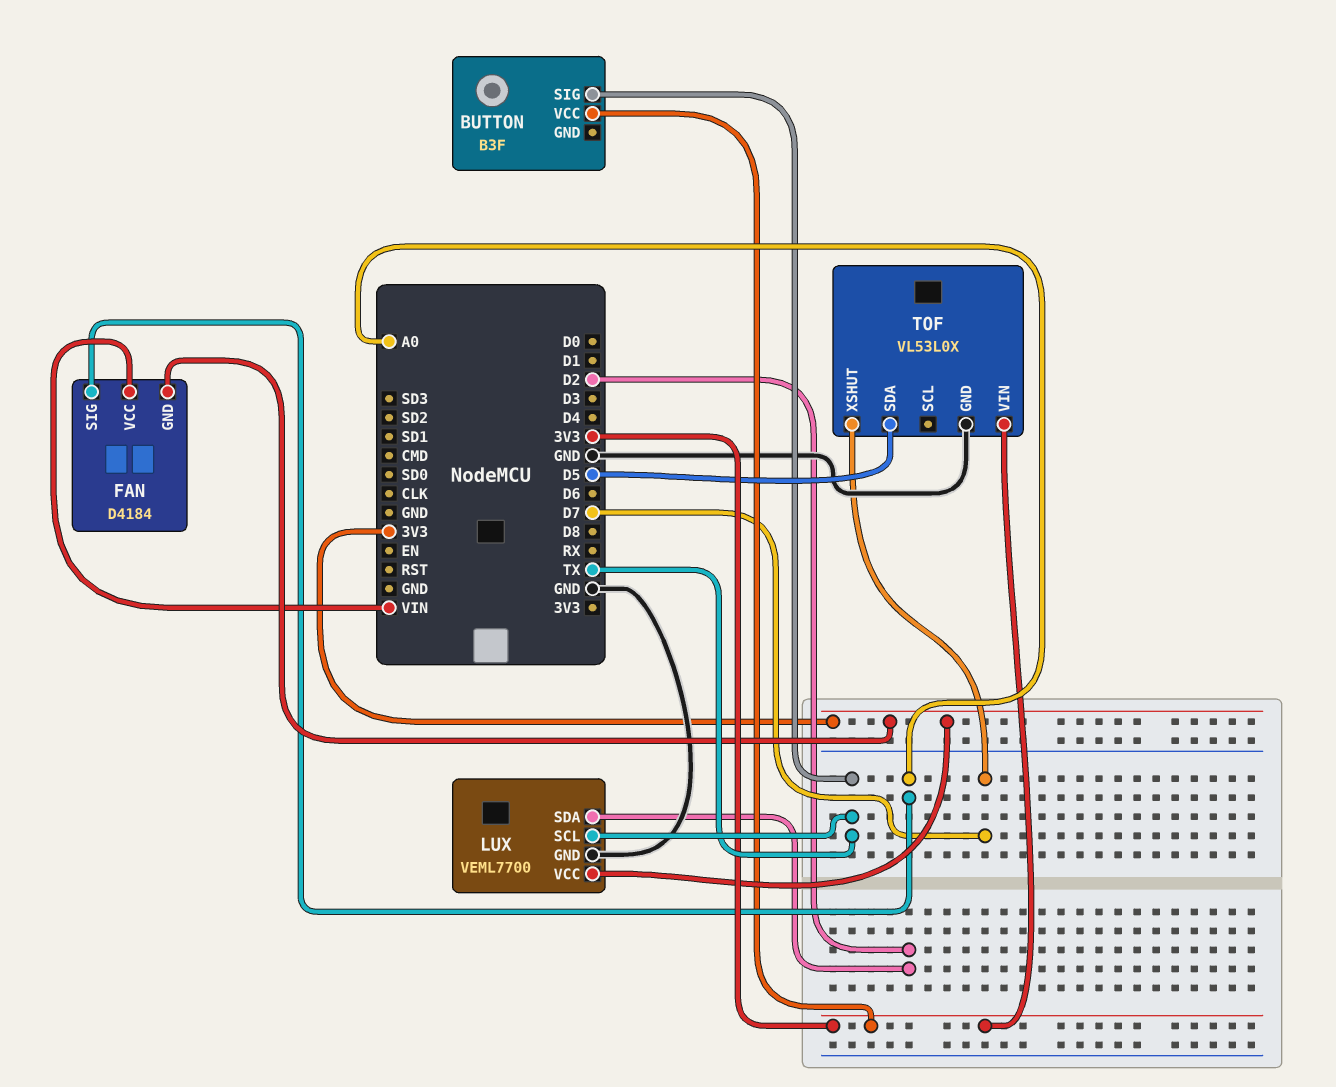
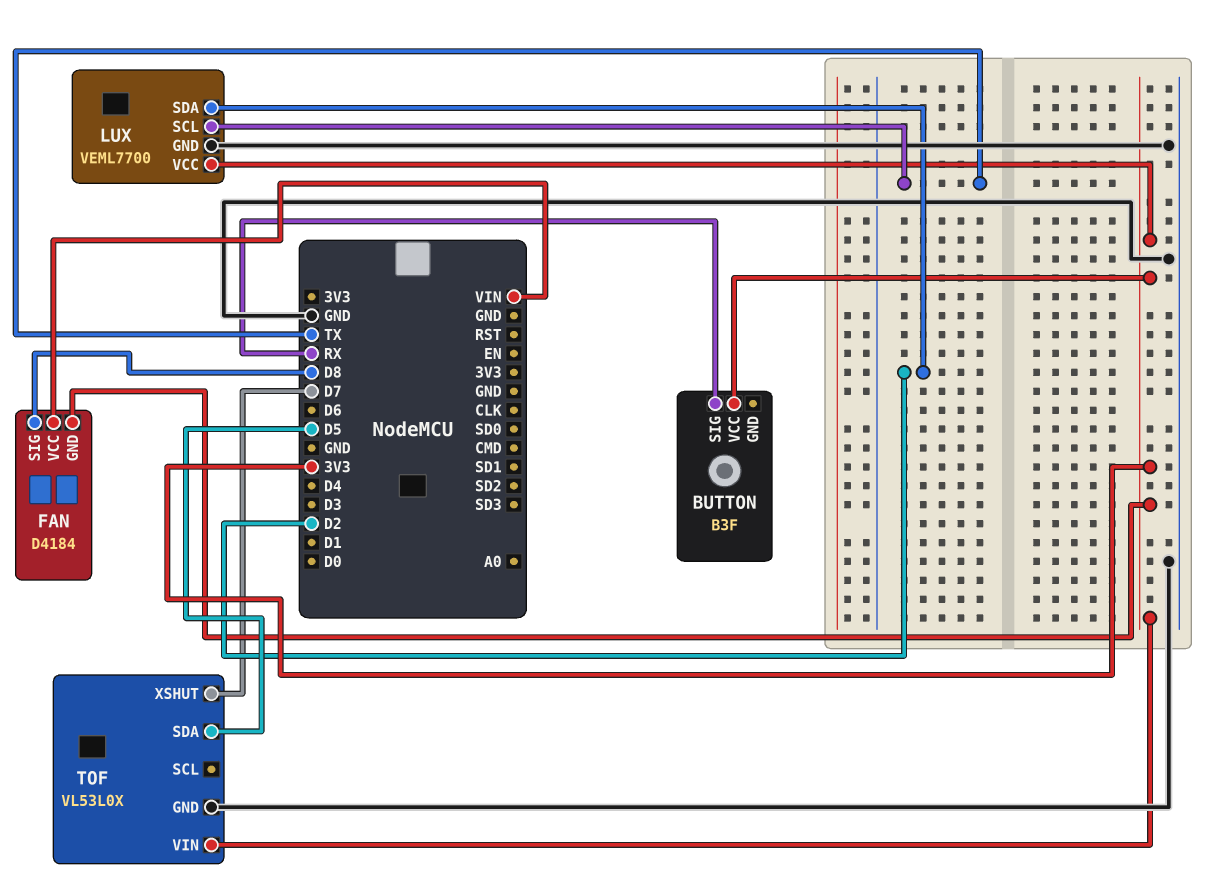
BUTTON pin SIG: TX -> RX
FAN pin SIG: A0 -> D8

